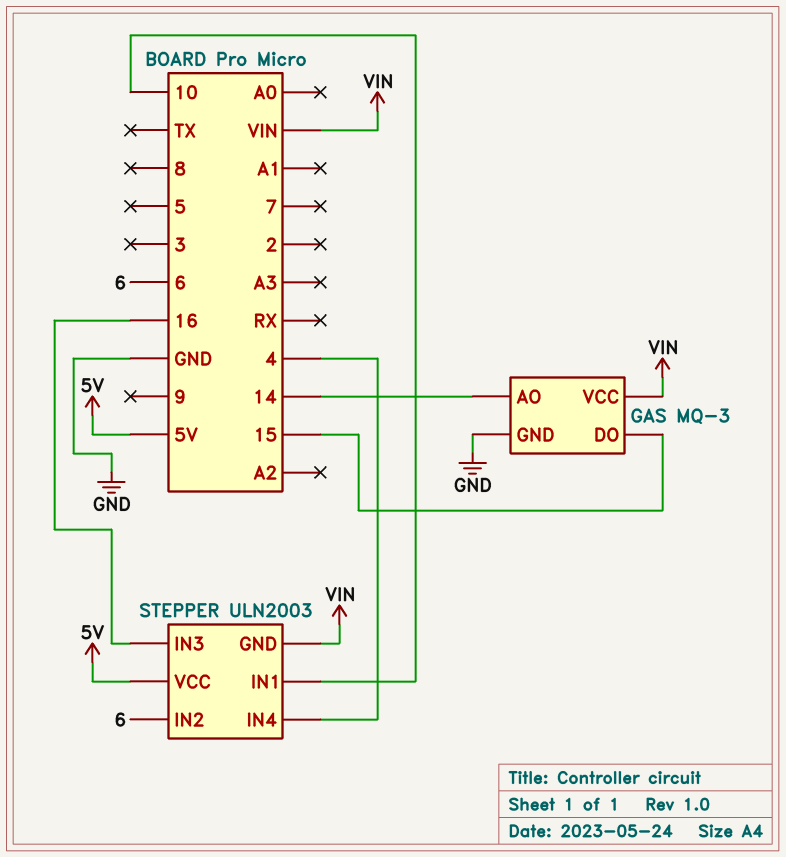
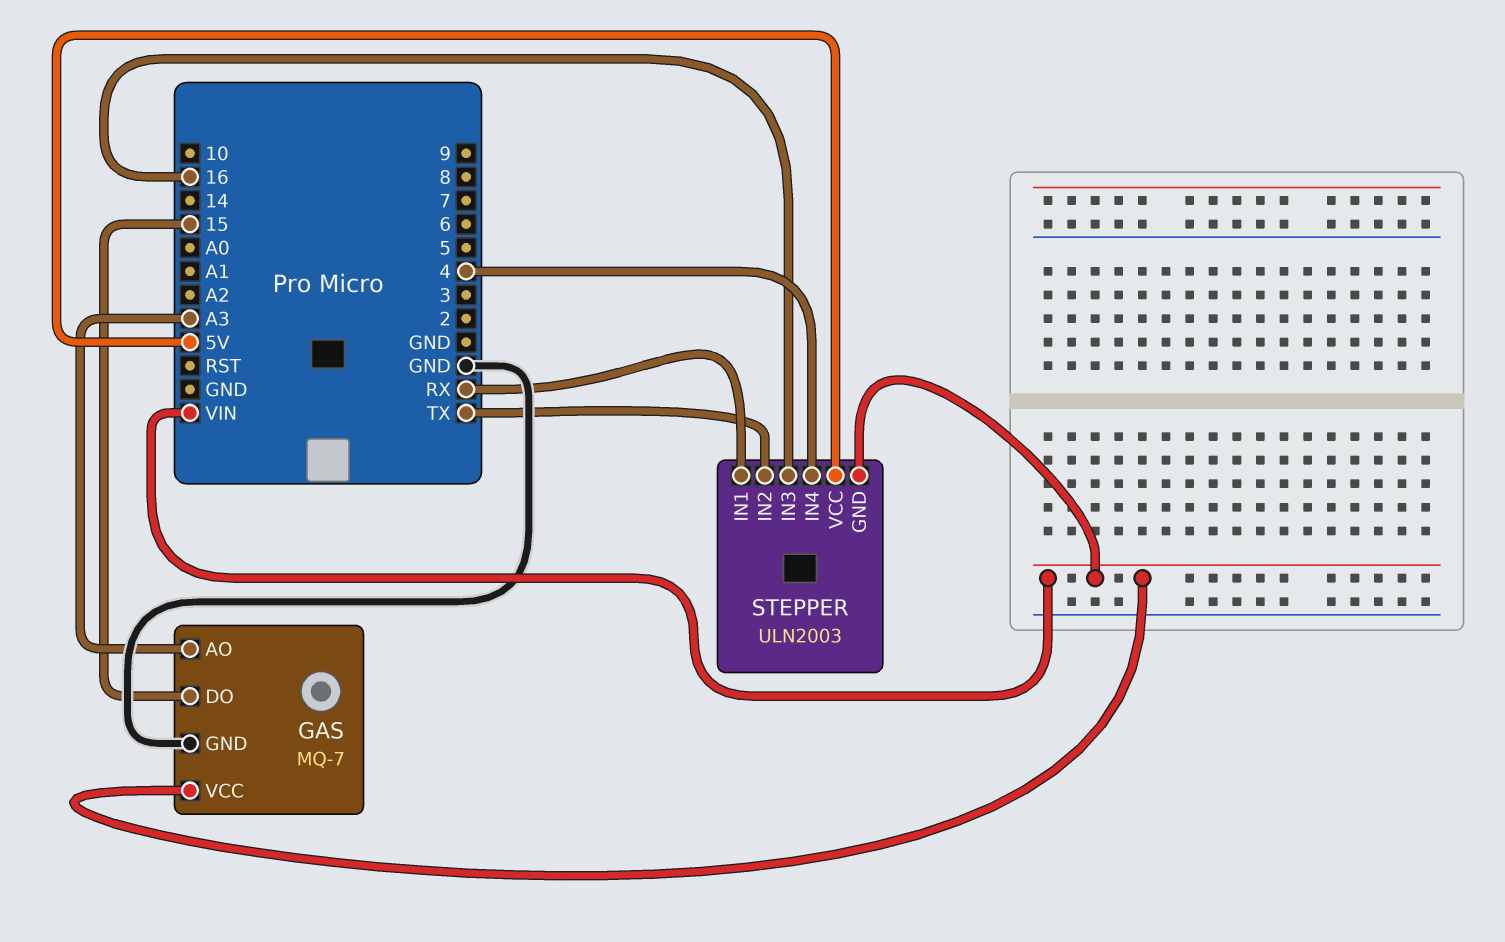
GAS: MQ-3 -> MQ-7
GAS pin AO: 14 -> A3
STEPPER pin IN1: 10 -> RX
STEPPER pin IN2: 6 -> TX

